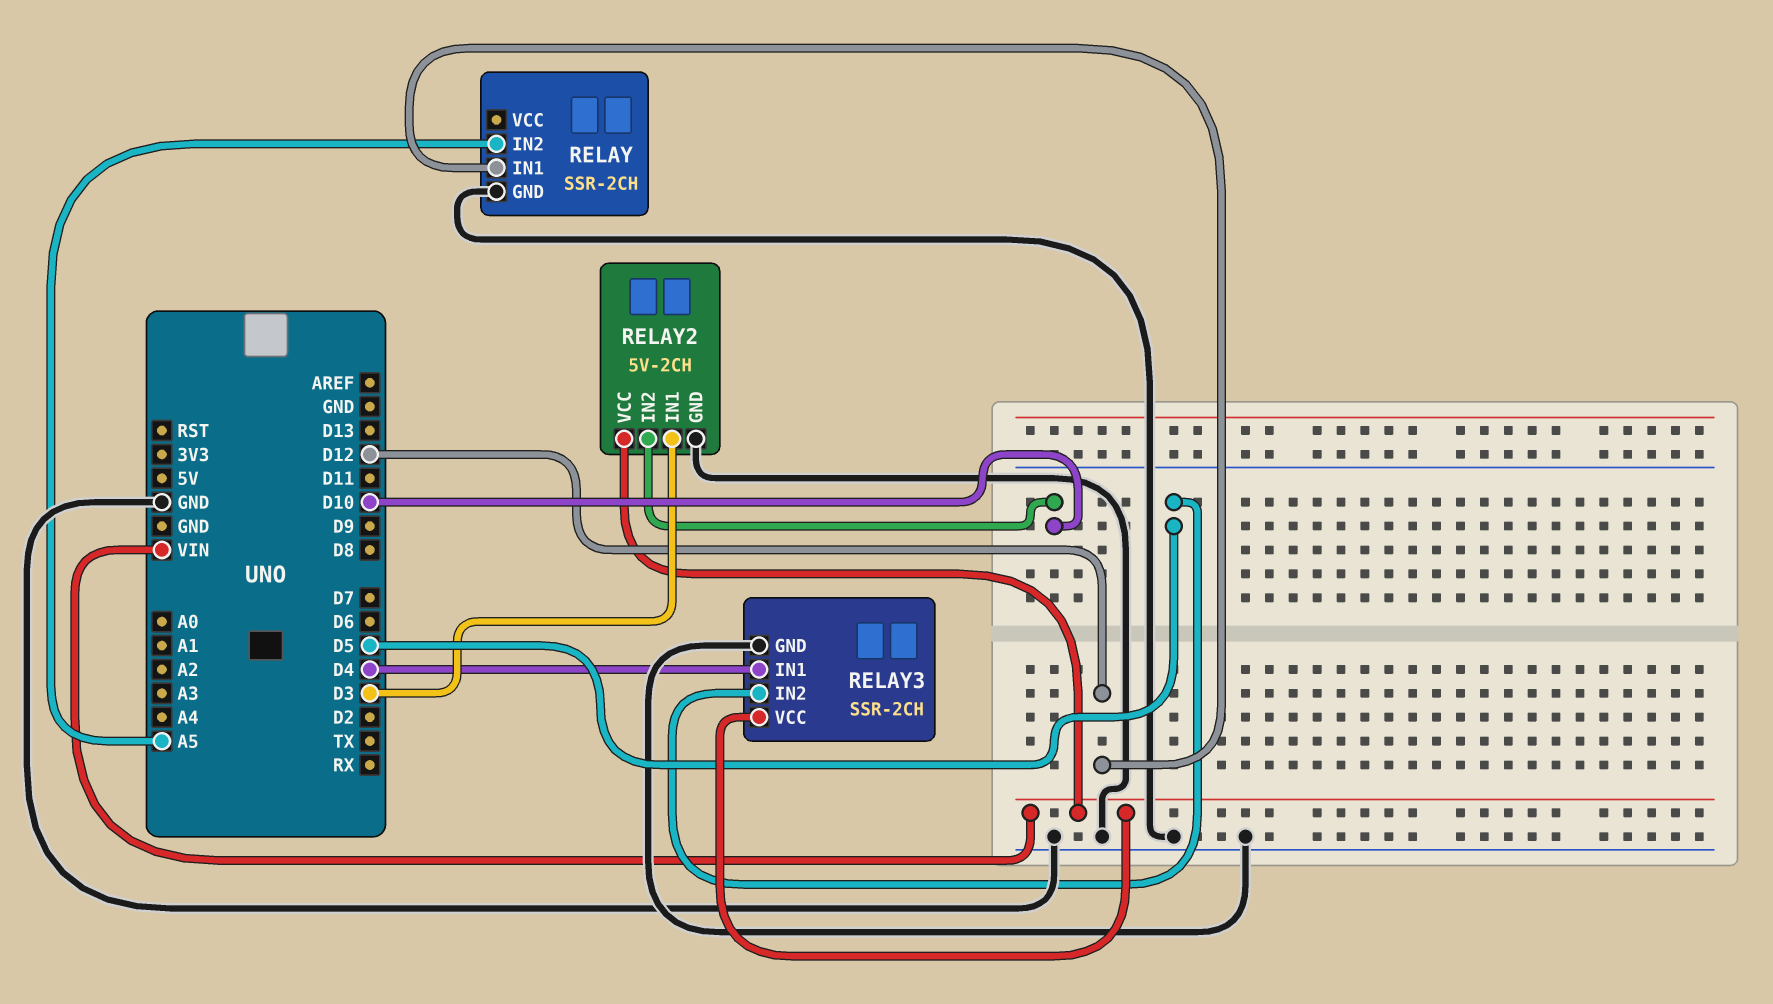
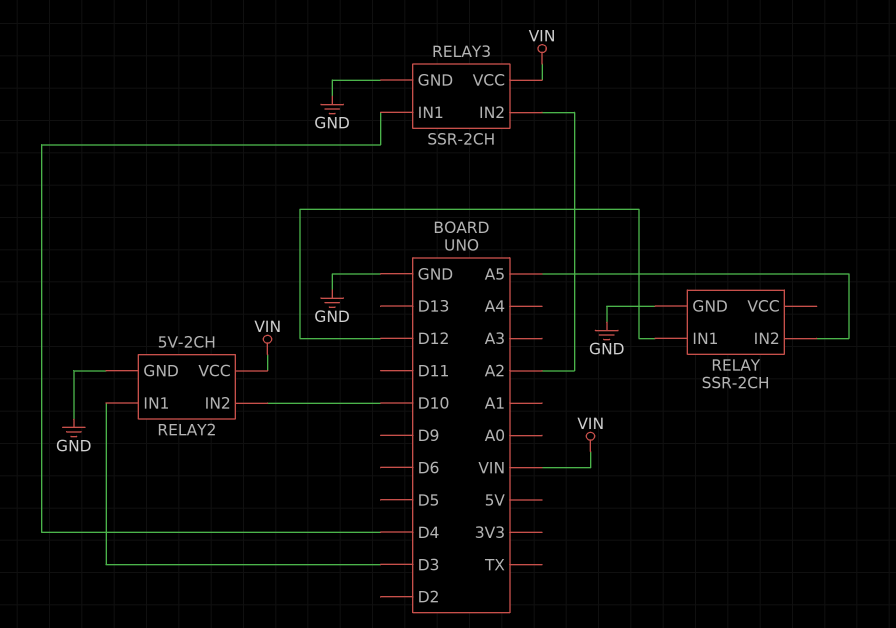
RELAY3 pin IN2: D5 -> A2

